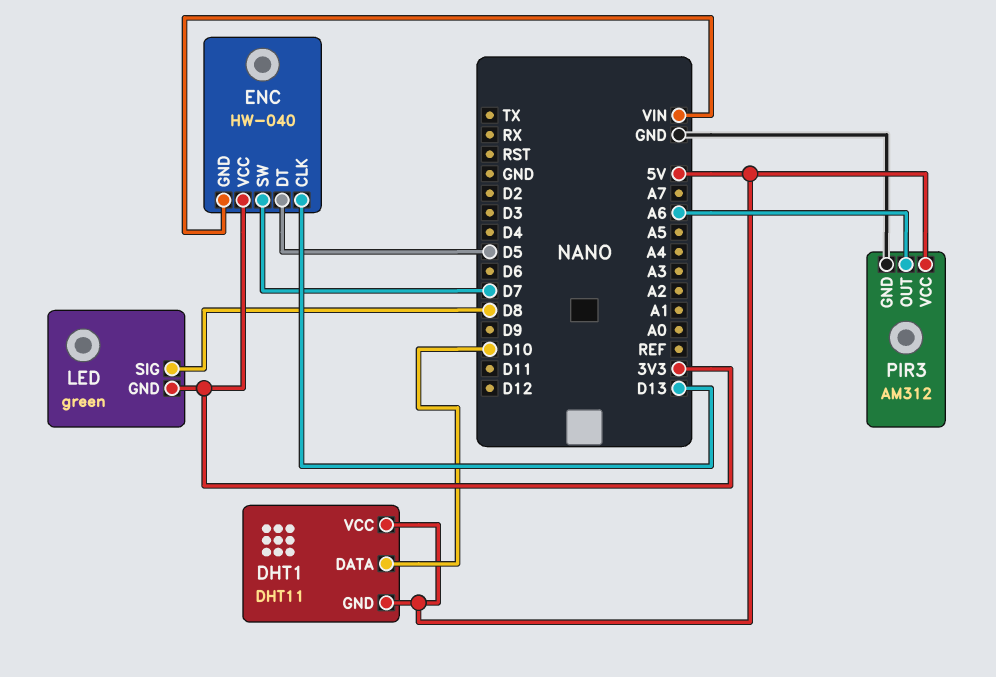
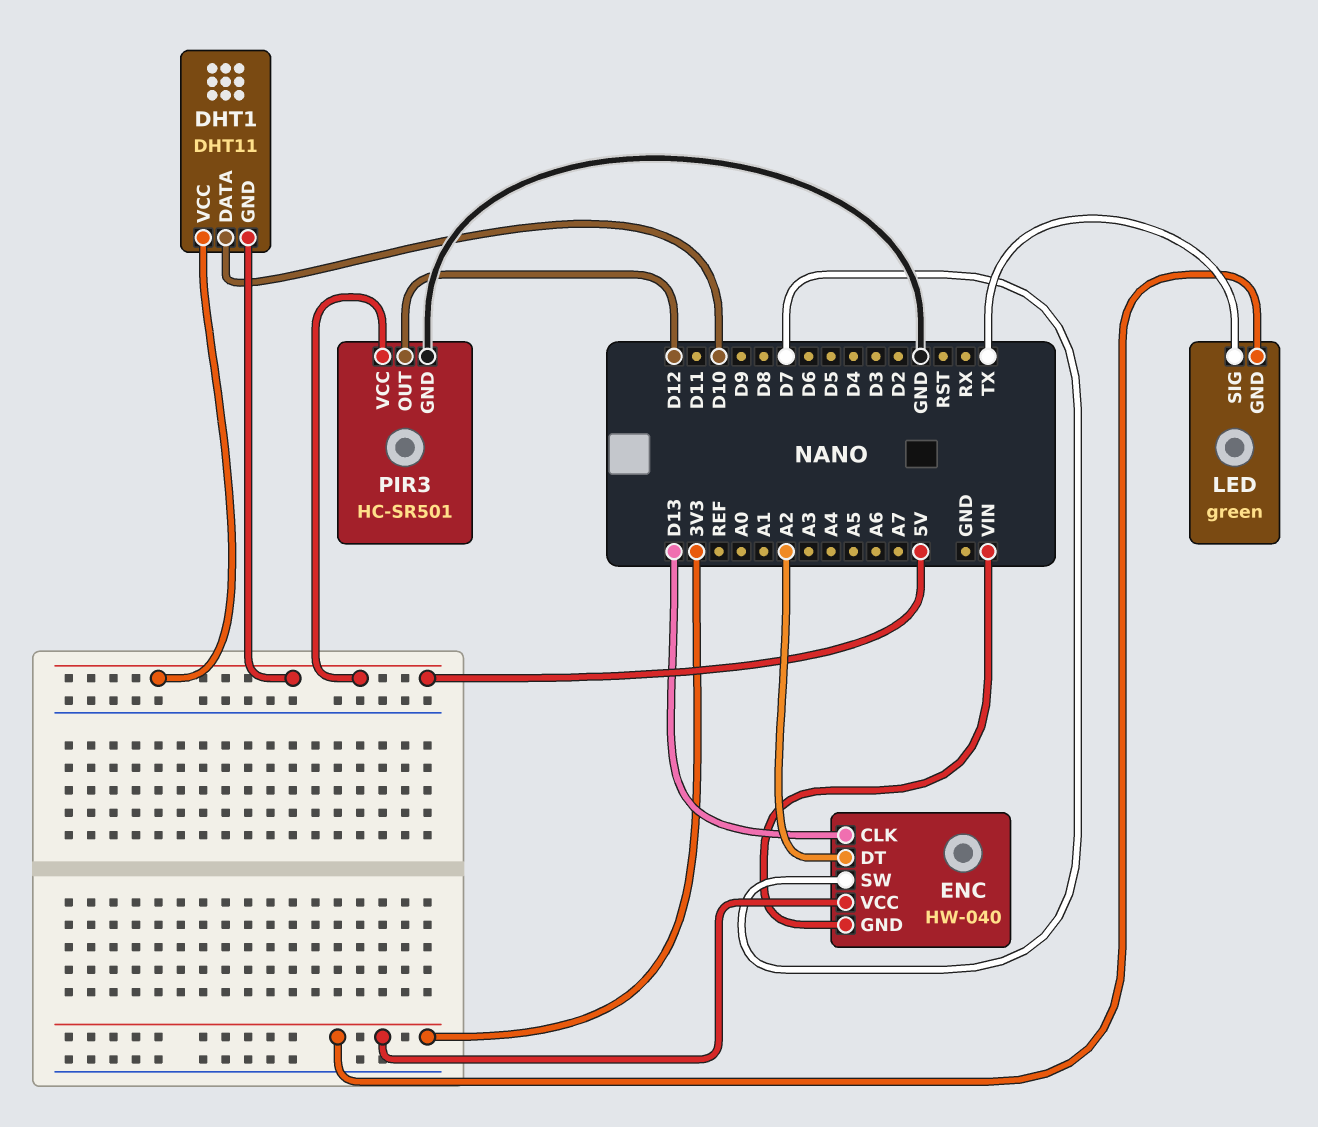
ENC pin DT: D5 -> A2
LED pin SIG: D8 -> TX
PIR3: AM312 -> HC-SR501
PIR3 pin OUT: A6 -> D12

